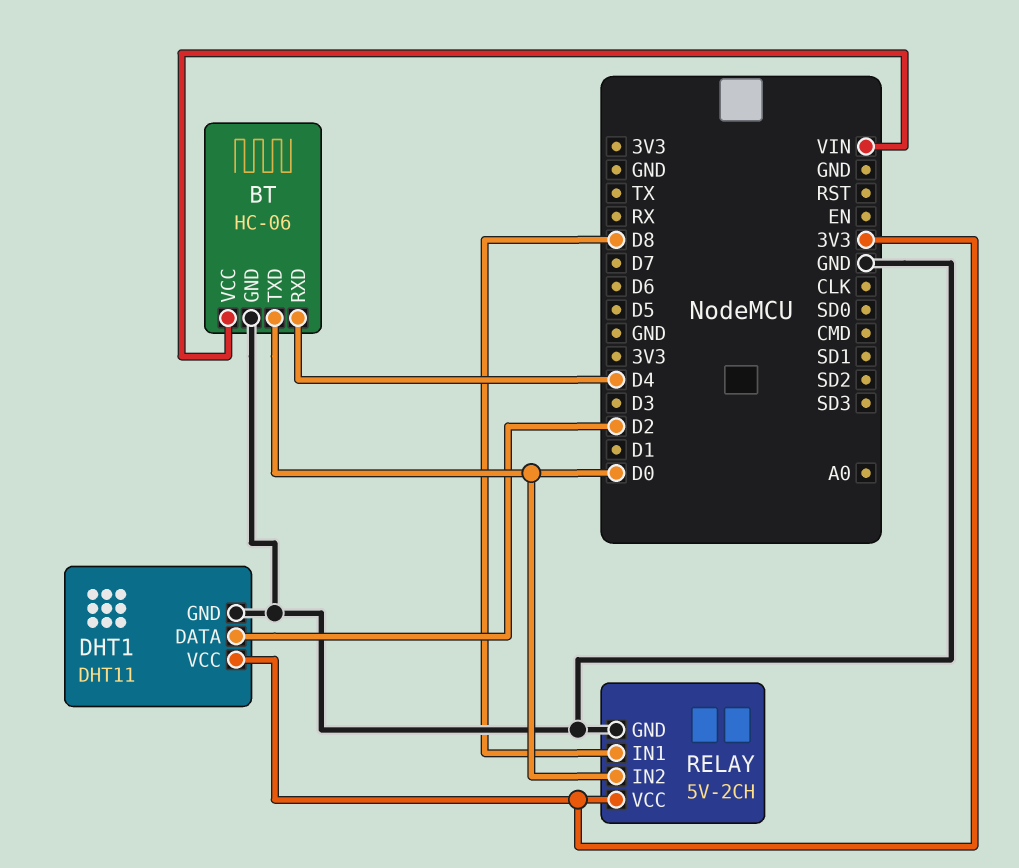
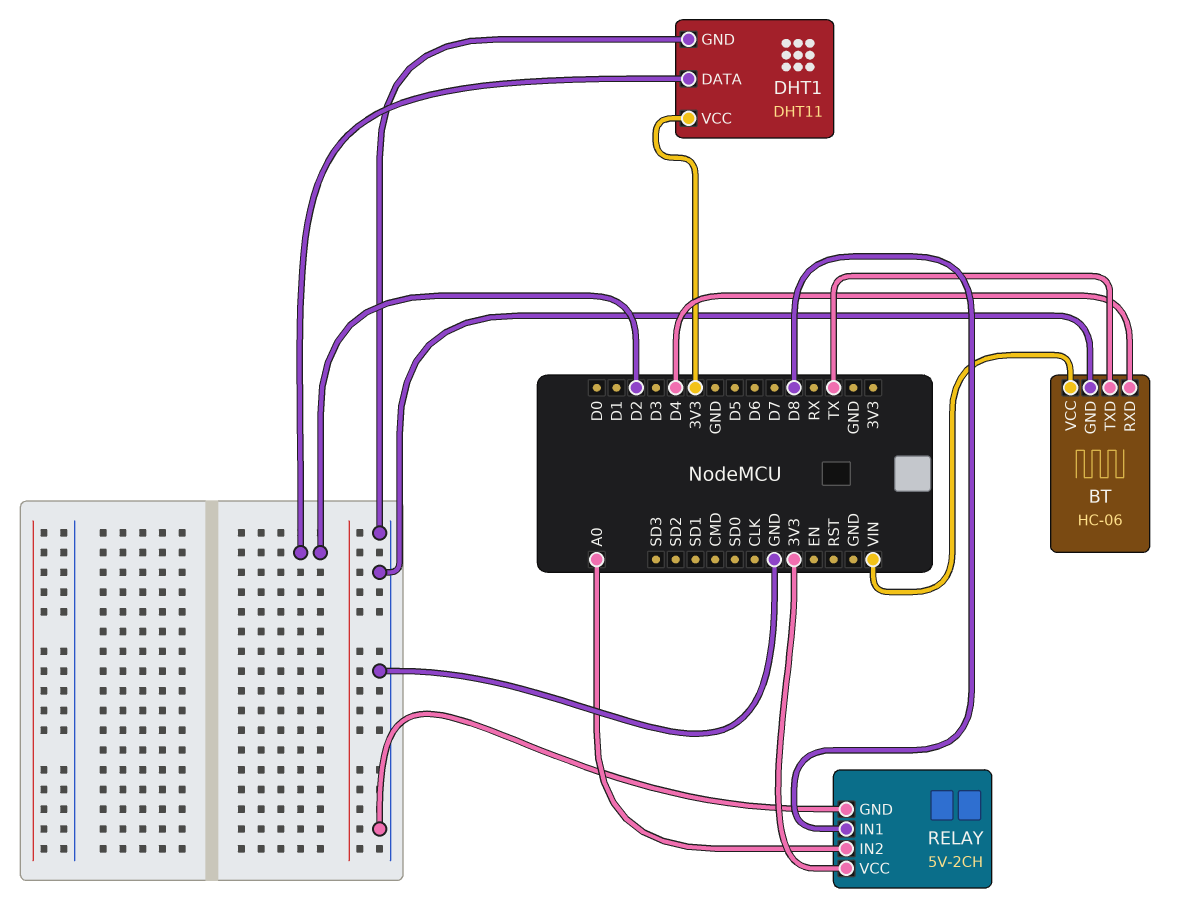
BT pin TXD: D0 -> TX
RELAY pin IN2: D0 -> A0

